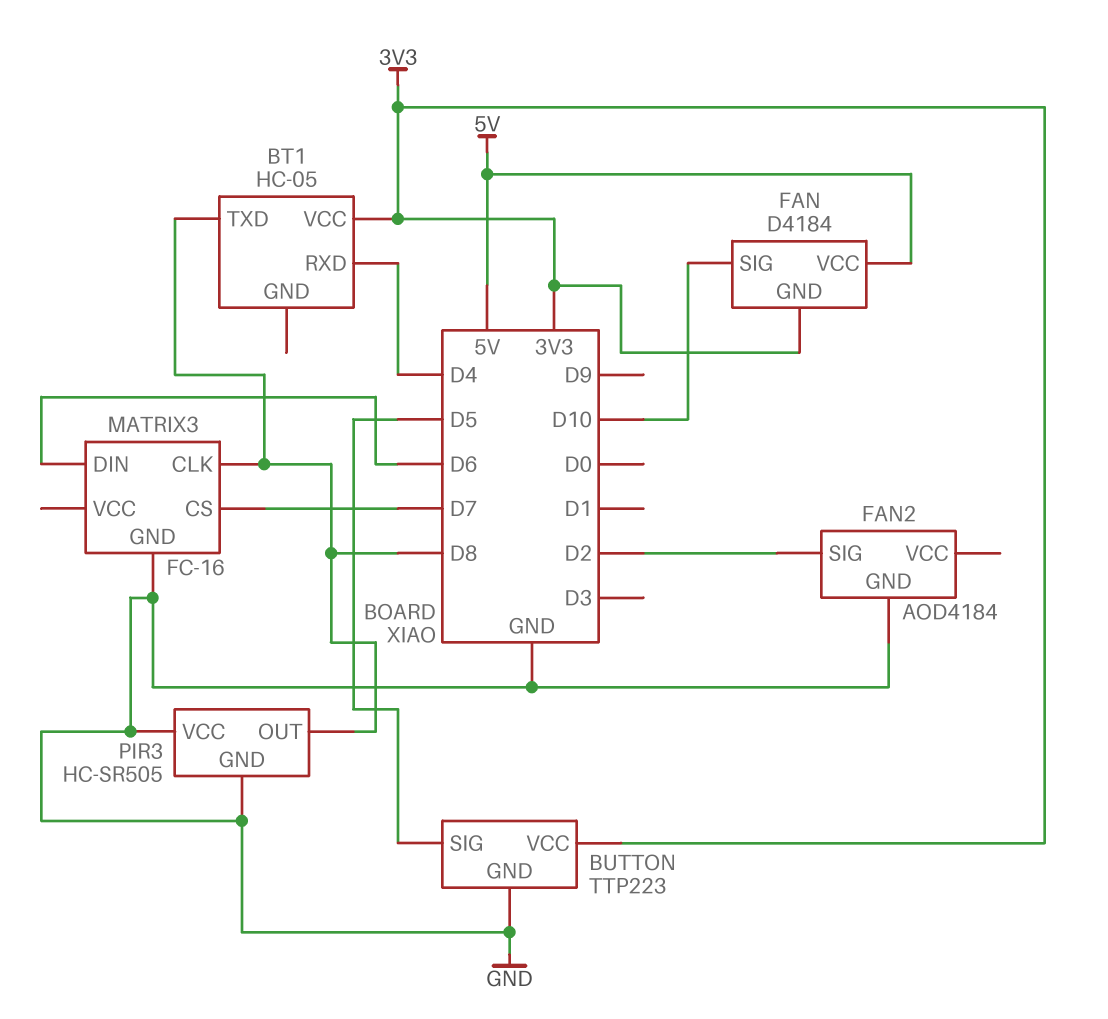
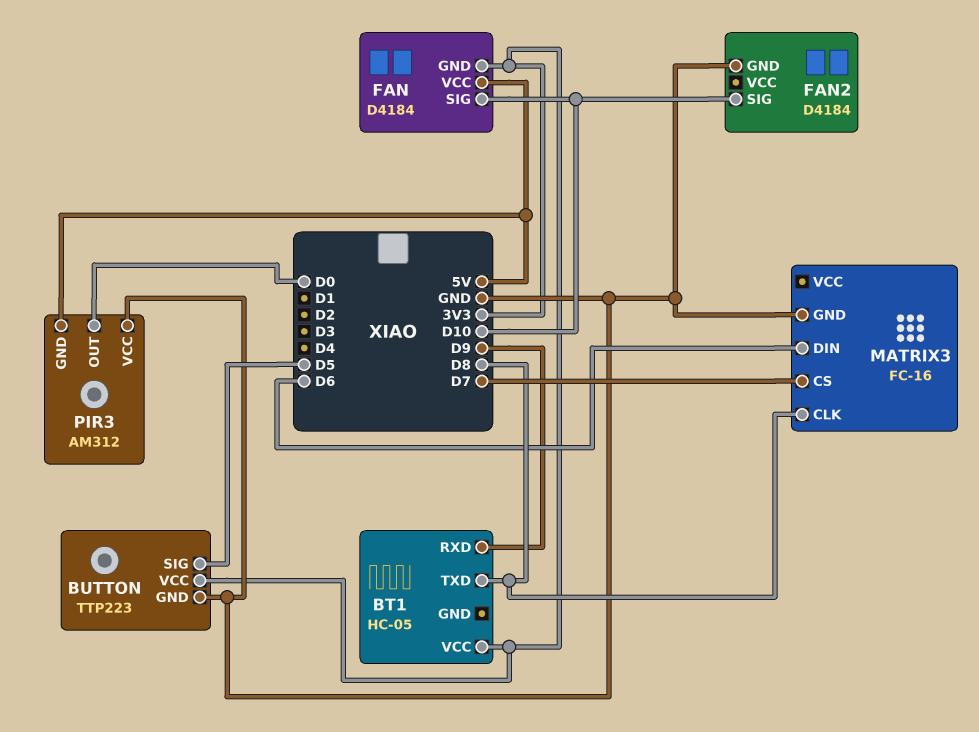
BT1 pin RXD: D4 -> D9
FAN2: AOD4184 -> D4184
FAN2 pin SIG: D2 -> D10
PIR3: HC-SR505 -> AM312
PIR3 pin GND: GND -> 5V
PIR3 pin OUT: D8 -> D0

